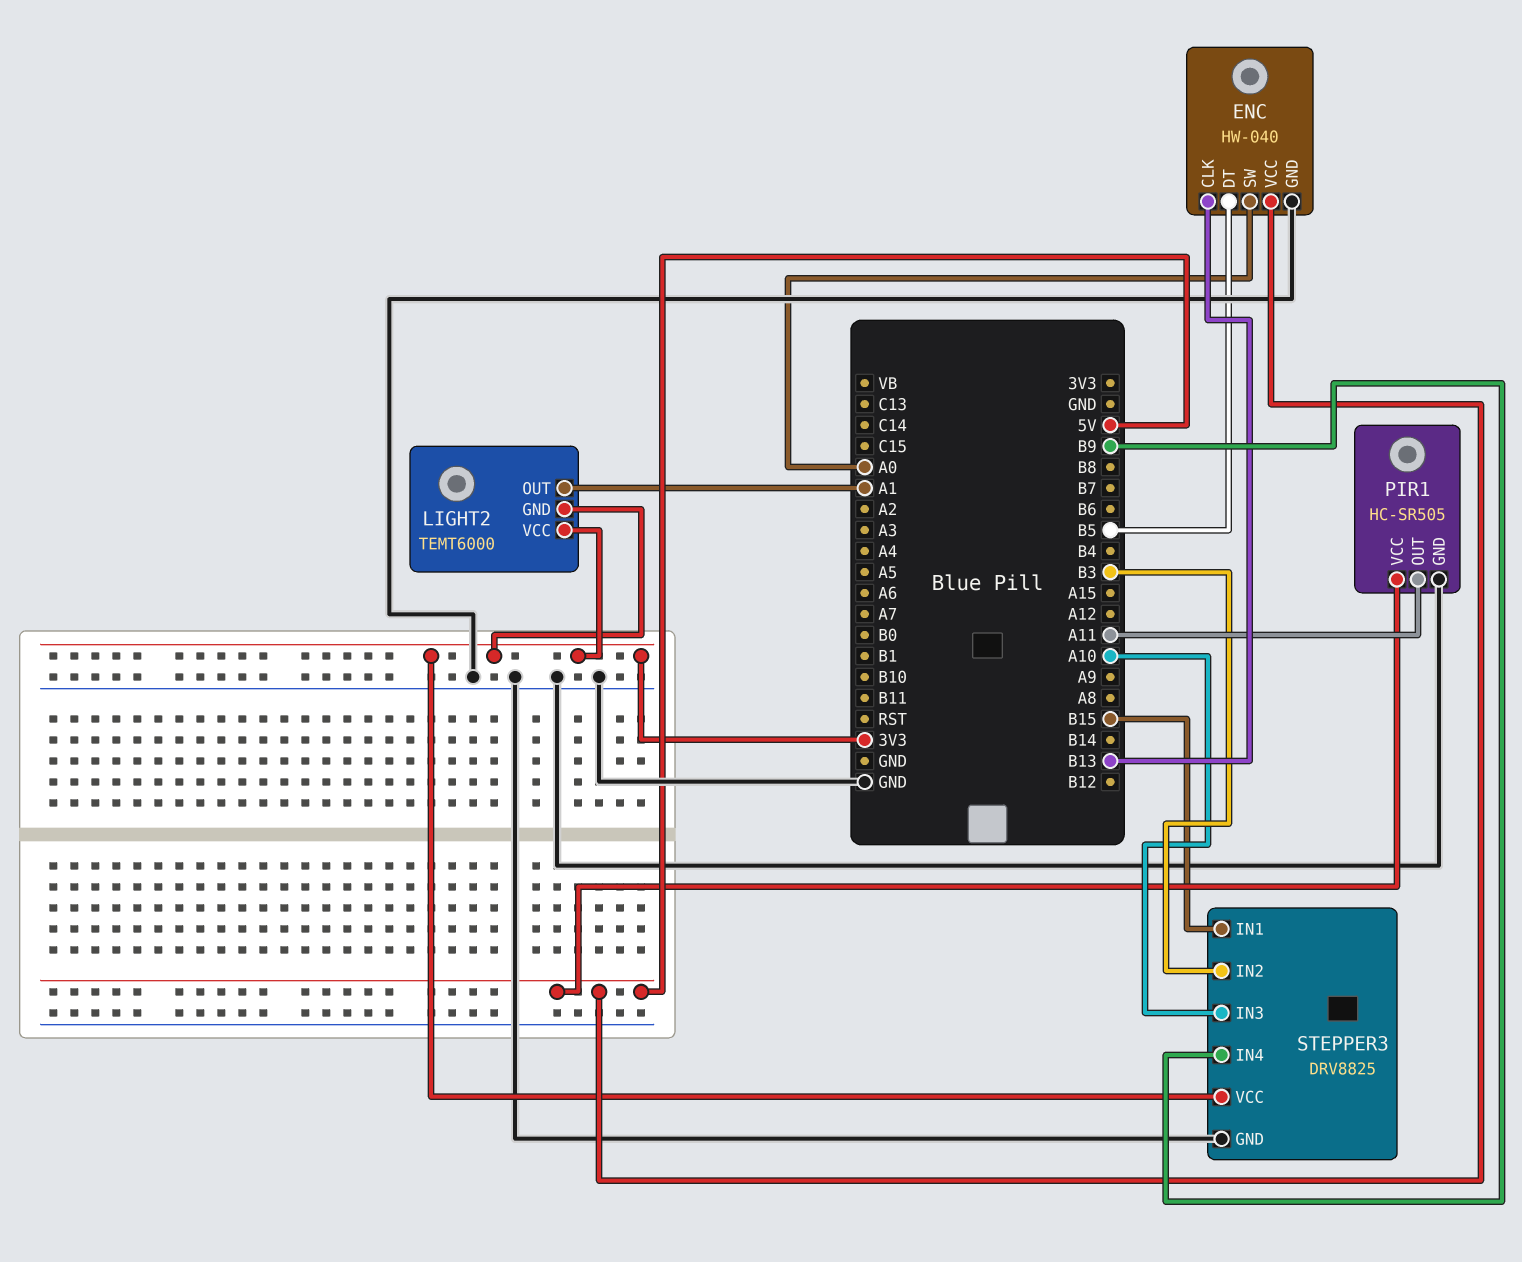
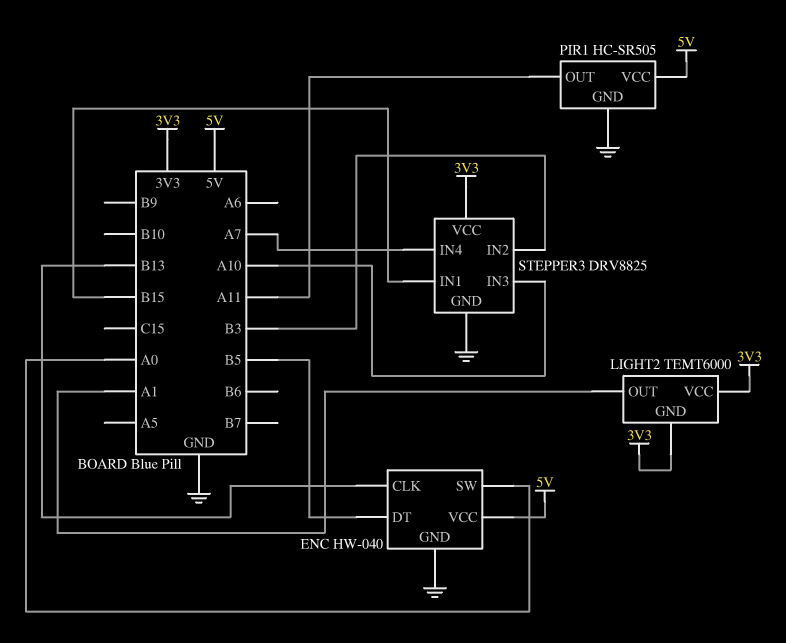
STEPPER3 pin IN4: B9 -> A7

